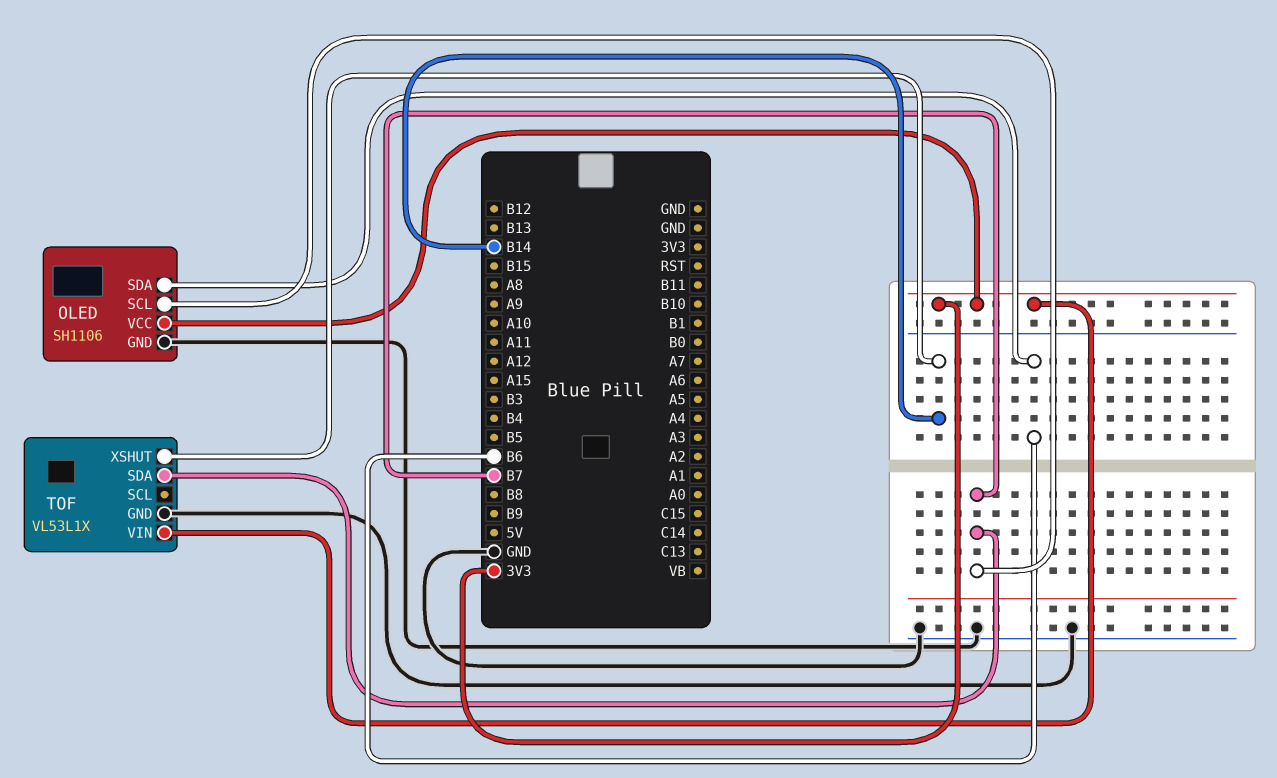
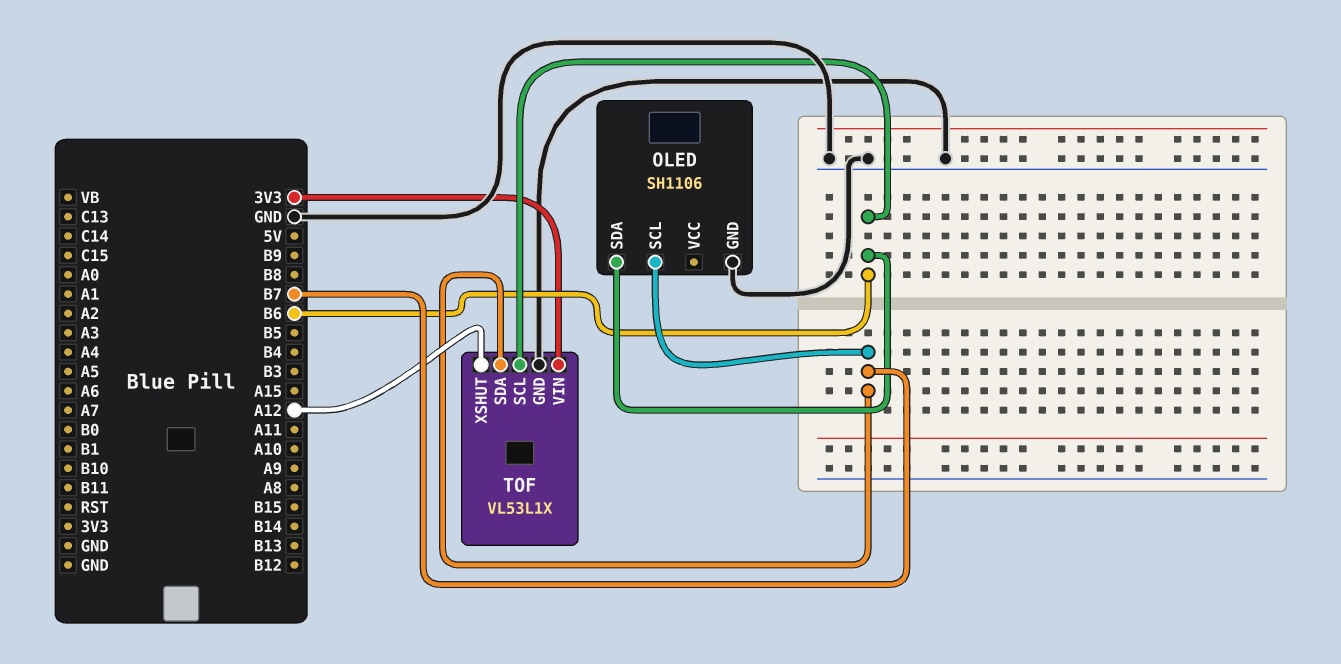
OLED pin VCC: 3V3 -> none
TOF pin SCL: none -> B6
TOF pin XSHUT: B14 -> A12

